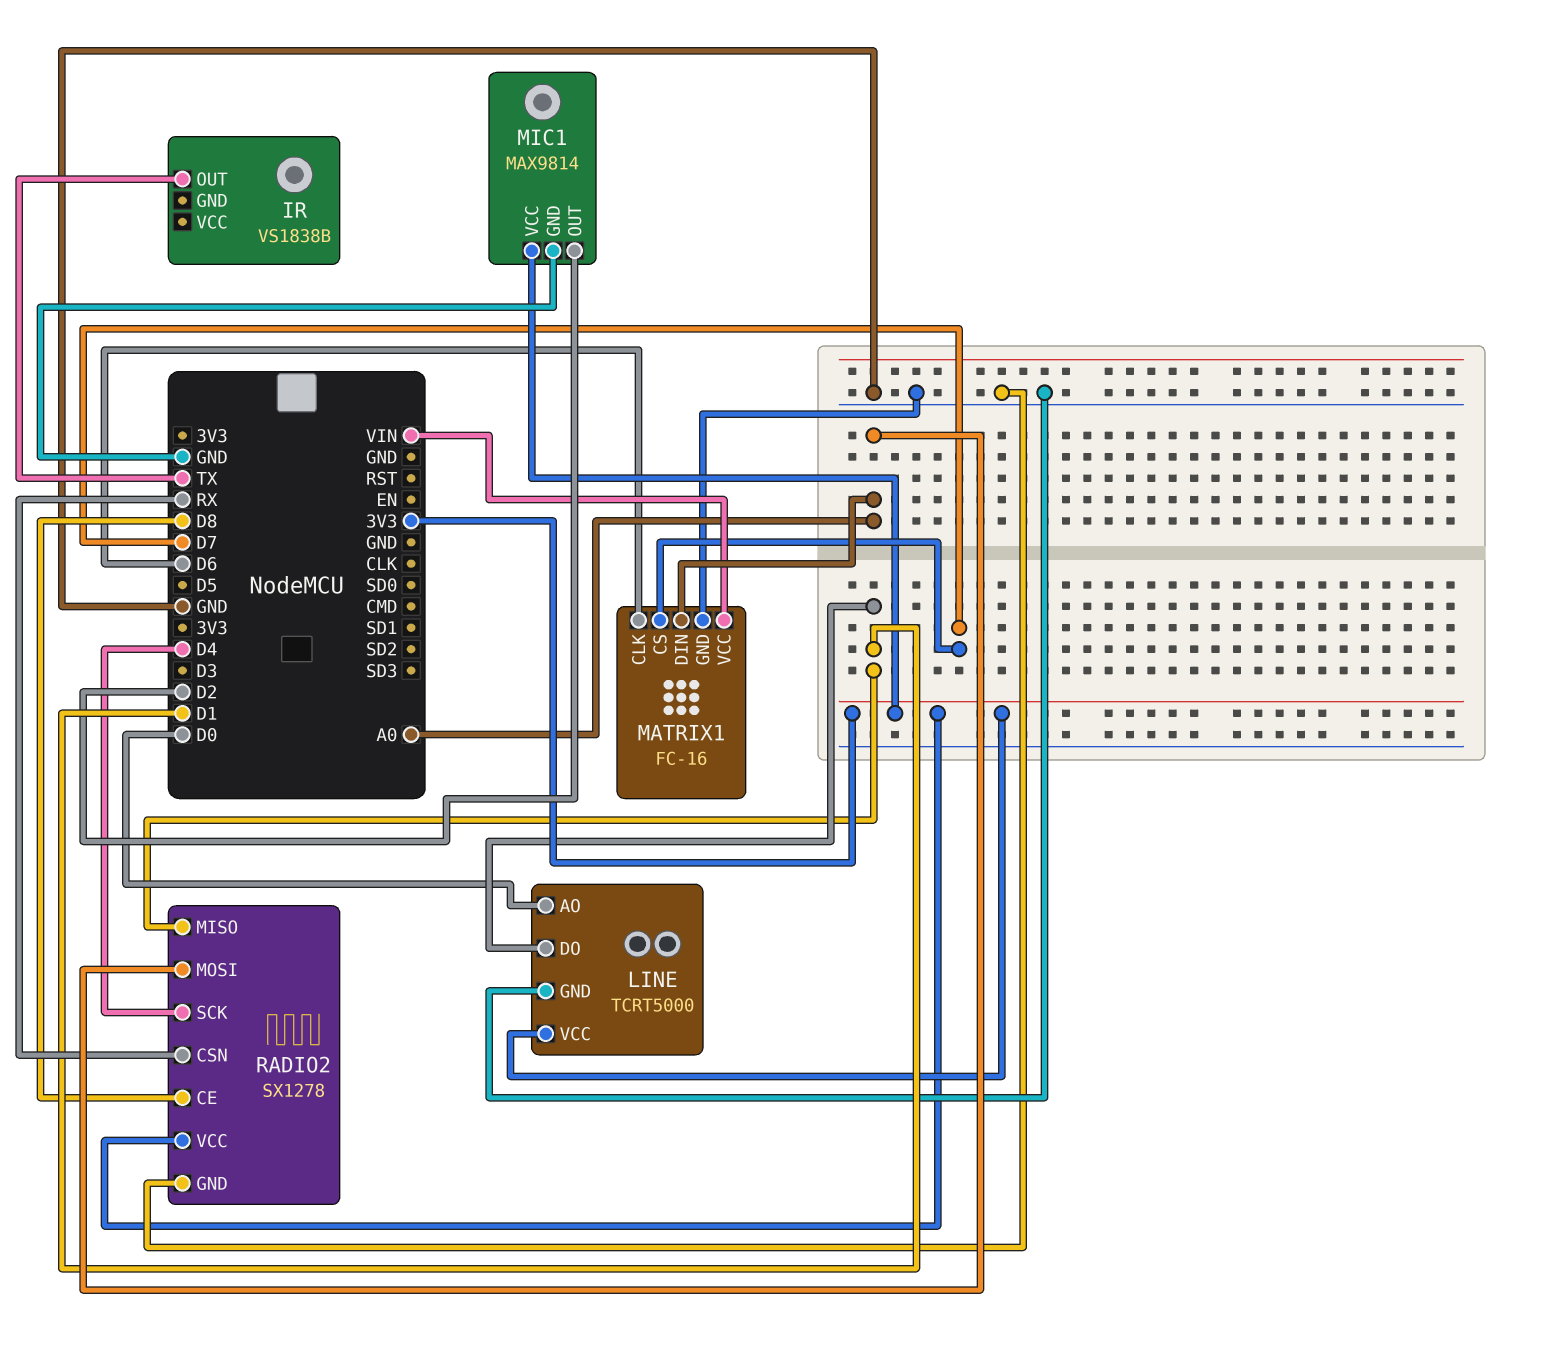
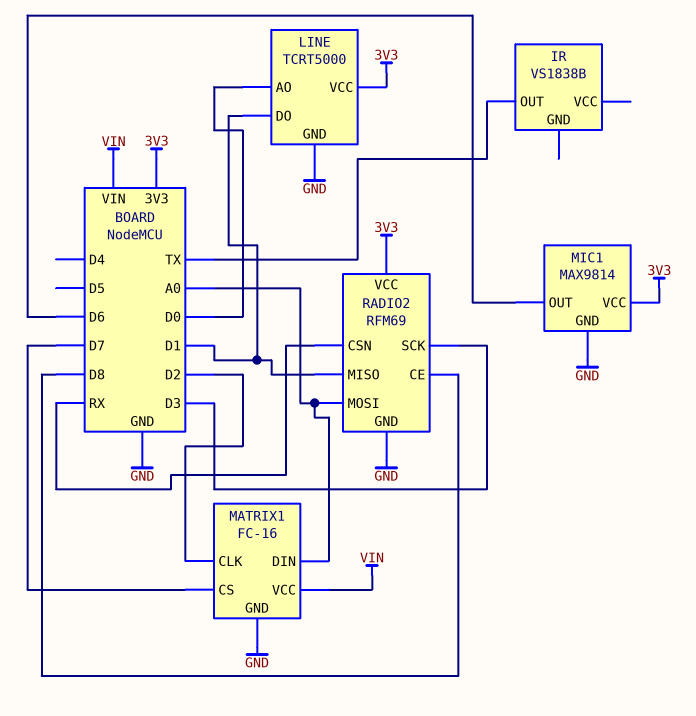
MATRIX1 pin CLK: D6 -> D2
MIC1 pin OUT: D2 -> D6
RADIO2: SX1278 -> RFM69
RADIO2 pin SCK: D4 -> D3

